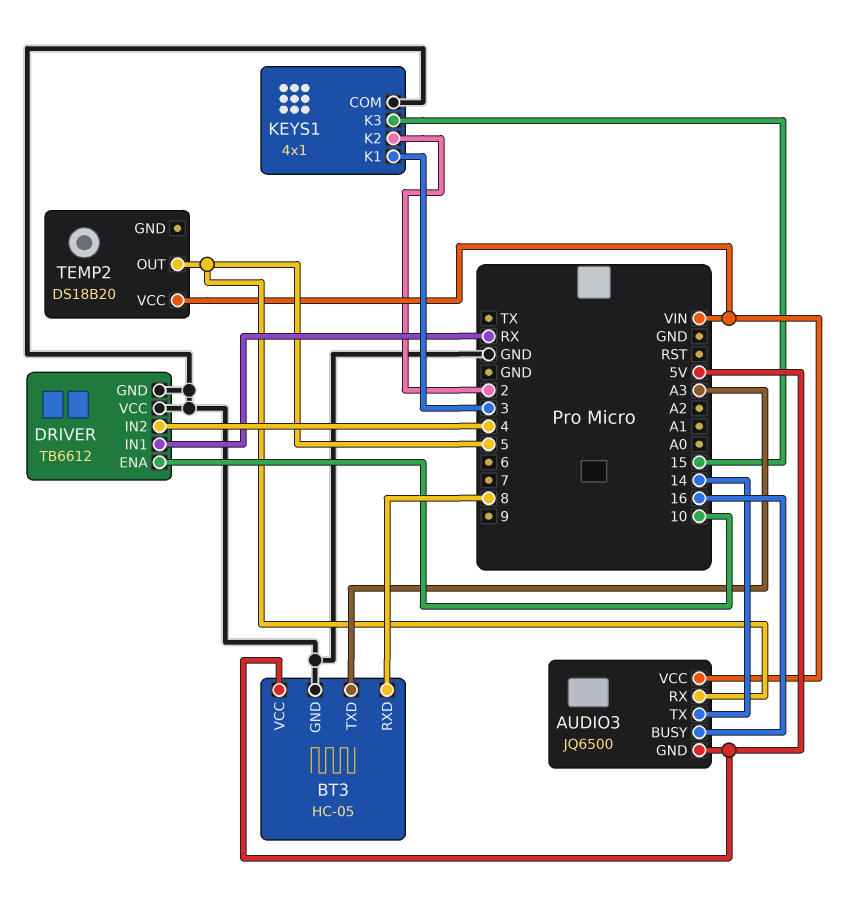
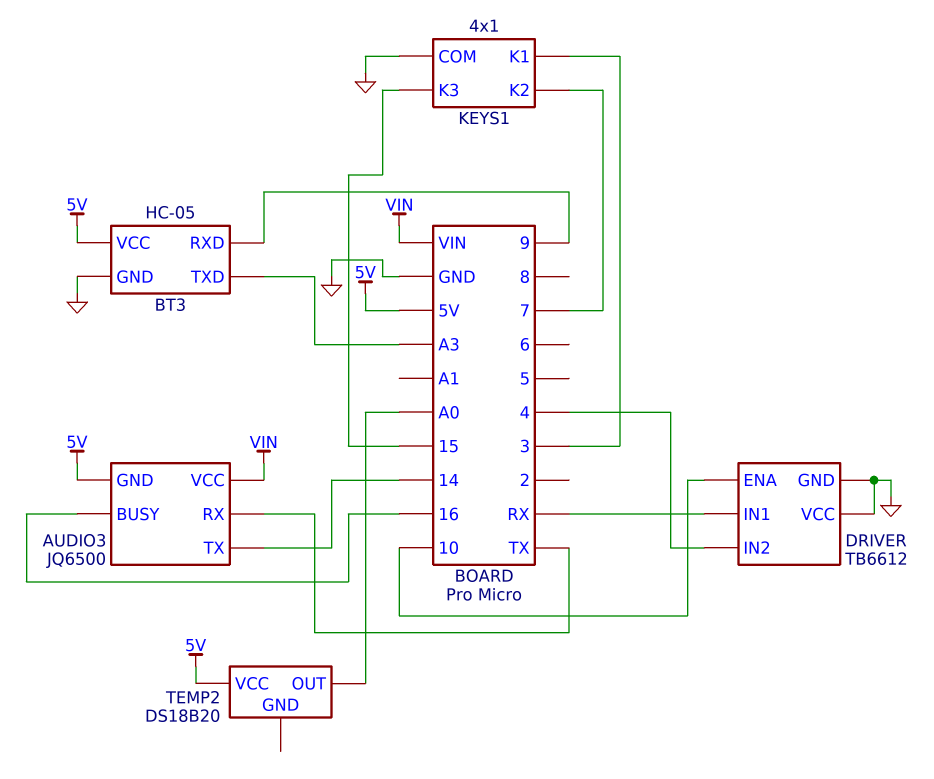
AUDIO3 pin RX: 5 -> TX
BT3 pin RXD: 8 -> 9
KEYS1 pin K2: 2 -> 7
TEMP2 pin OUT: 5 -> A0
TEMP2 pin VCC: VIN -> 5V

